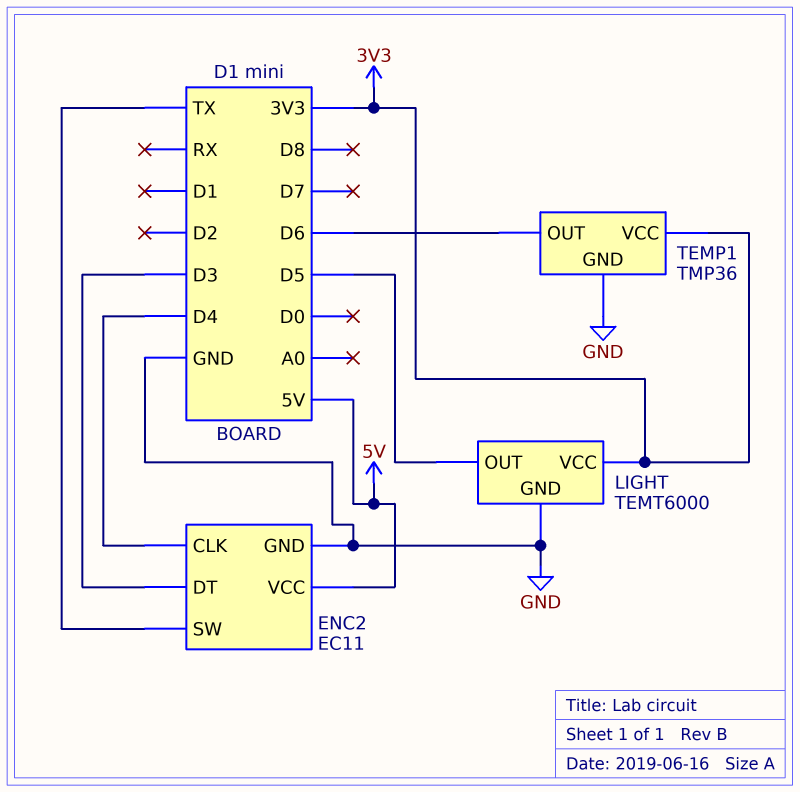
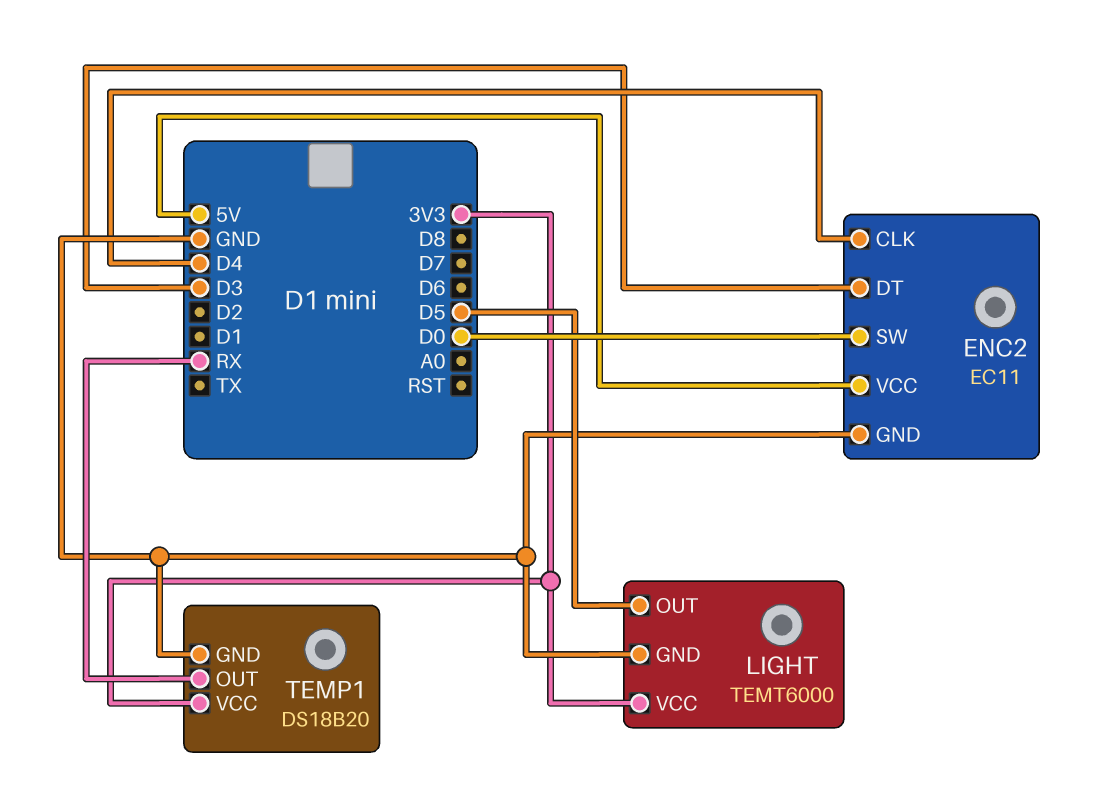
ENC2 pin SW: TX -> D0
TEMP1: TMP36 -> DS18B20
TEMP1 pin OUT: D6 -> RX

